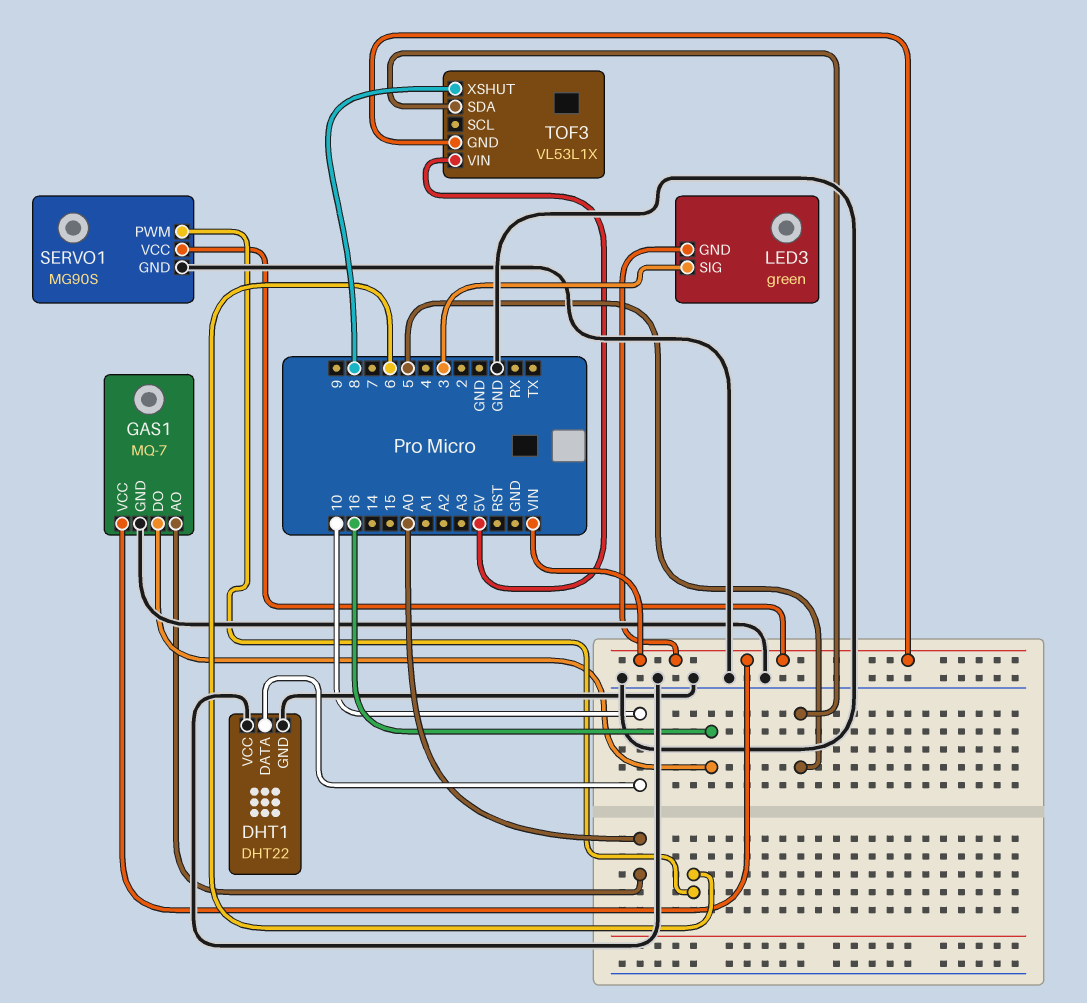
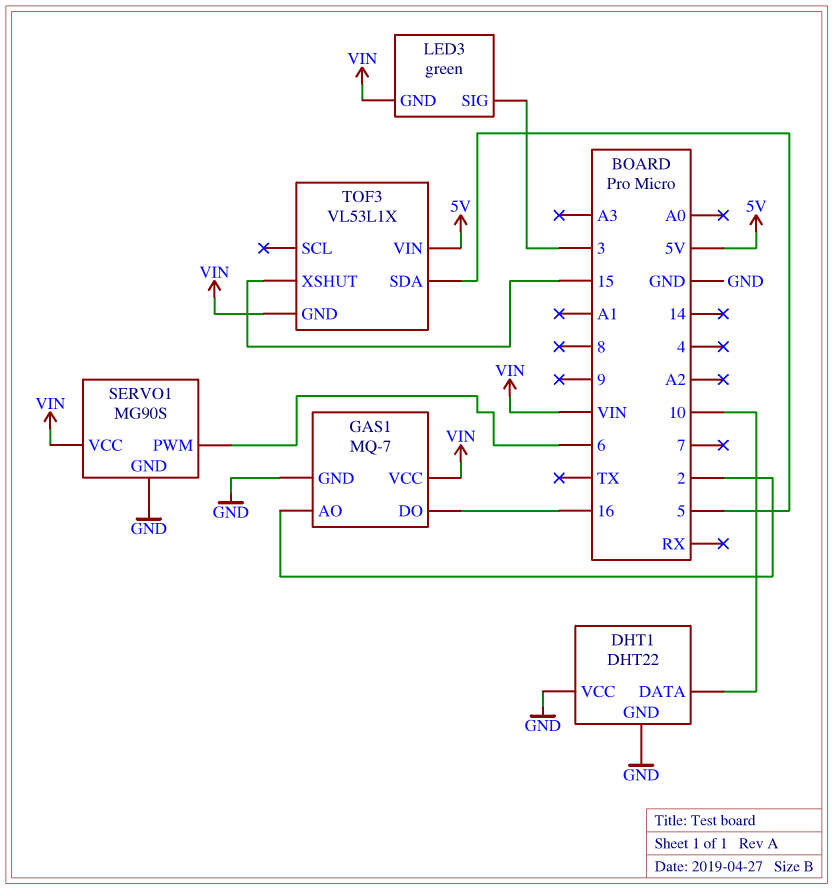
GAS1 pin AO: A0 -> 2
TOF3 pin XSHUT: 8 -> 15

